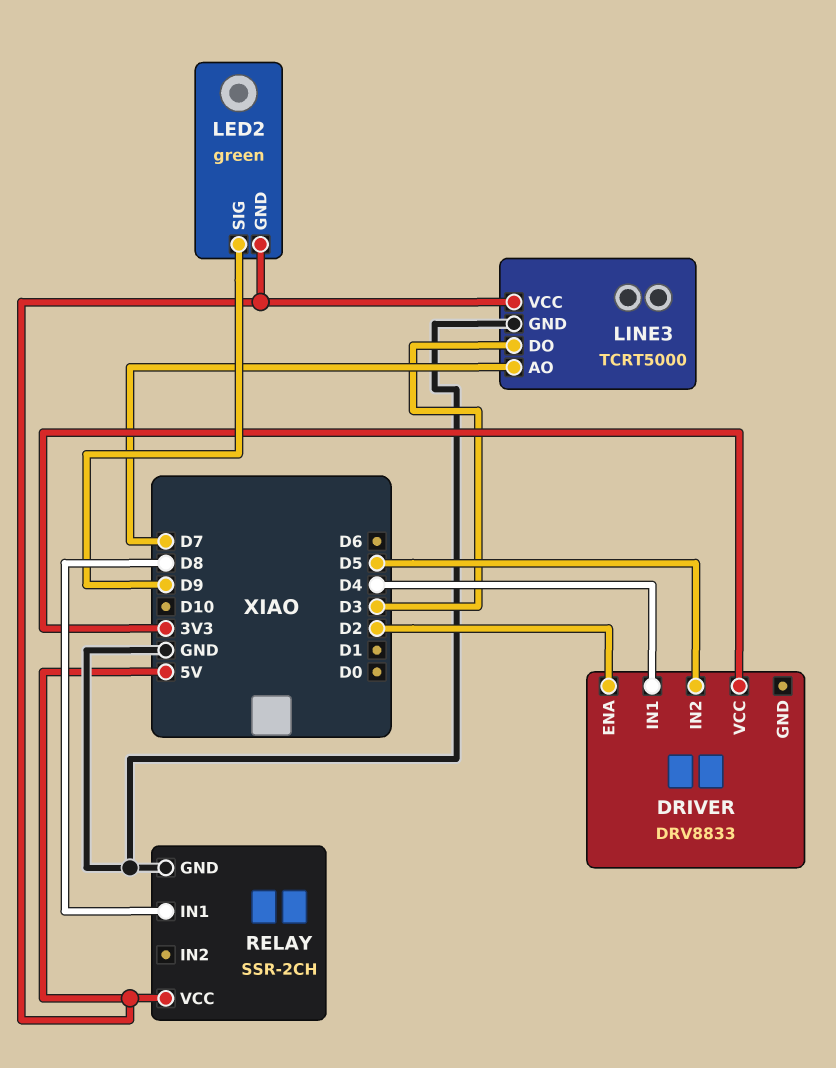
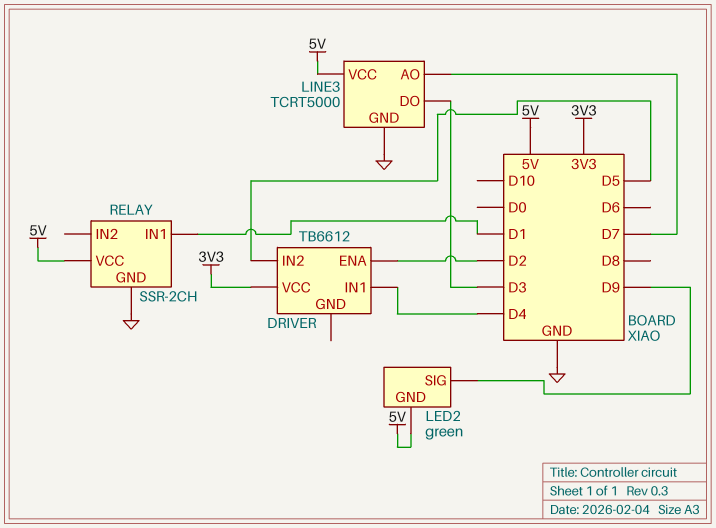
DRIVER: DRV8833 -> TB6612
RELAY pin IN1: D8 -> D1

